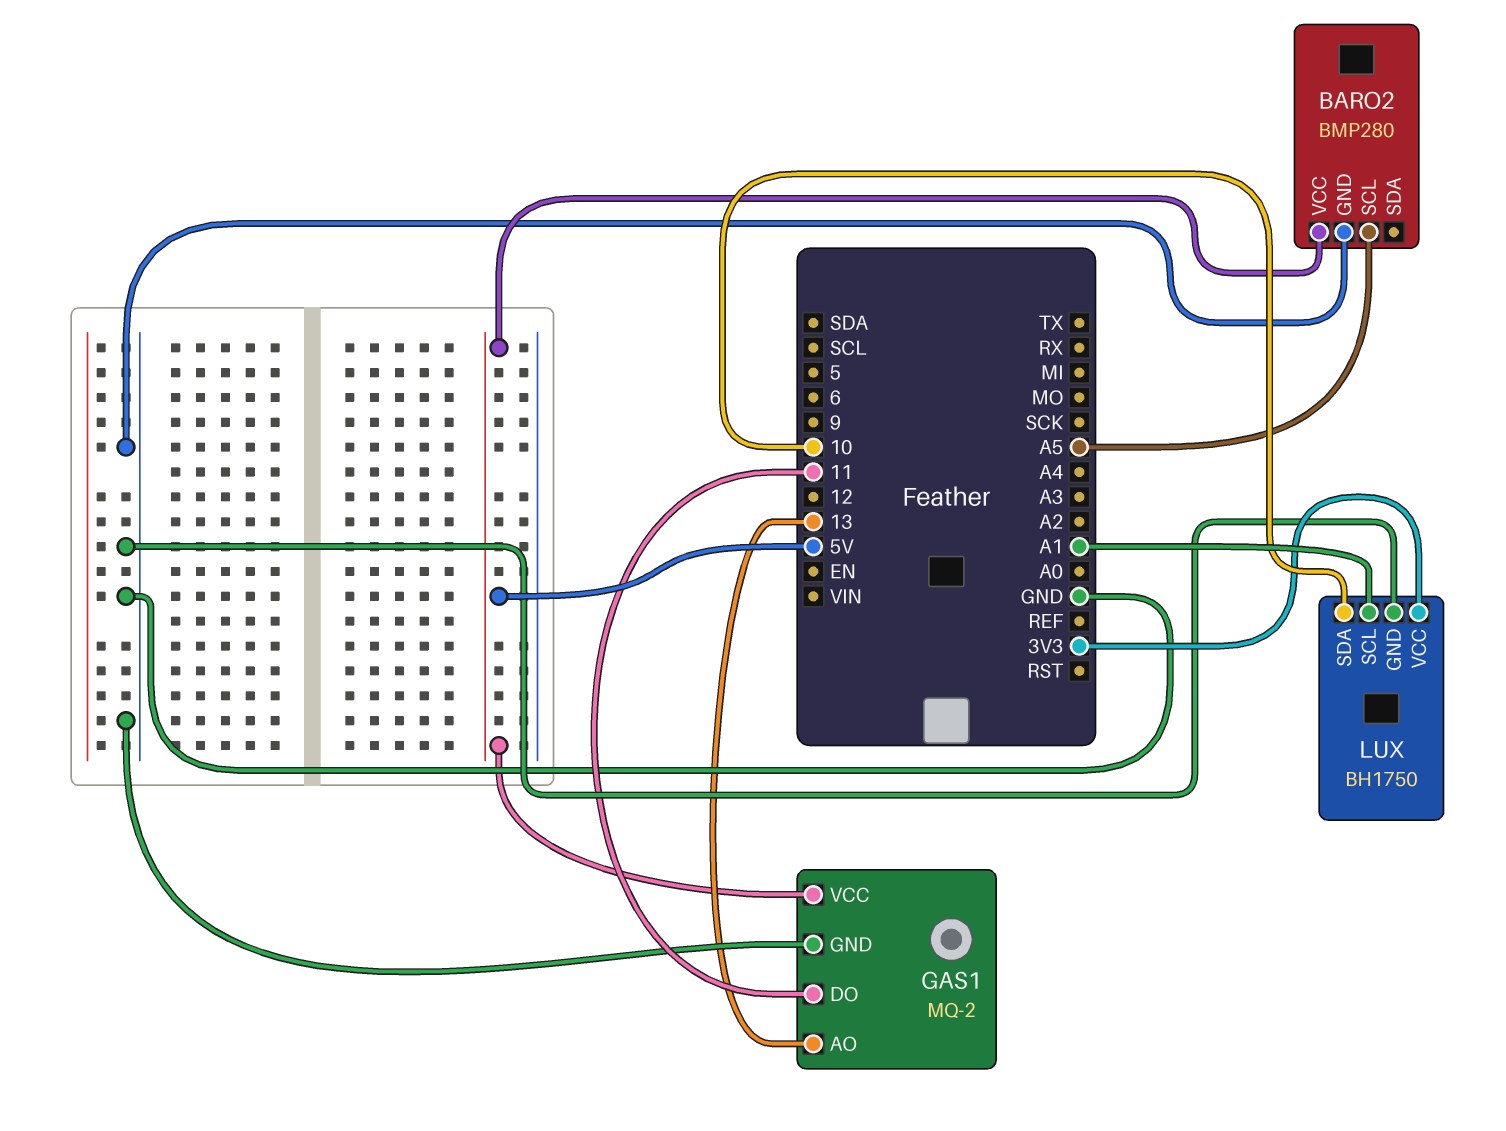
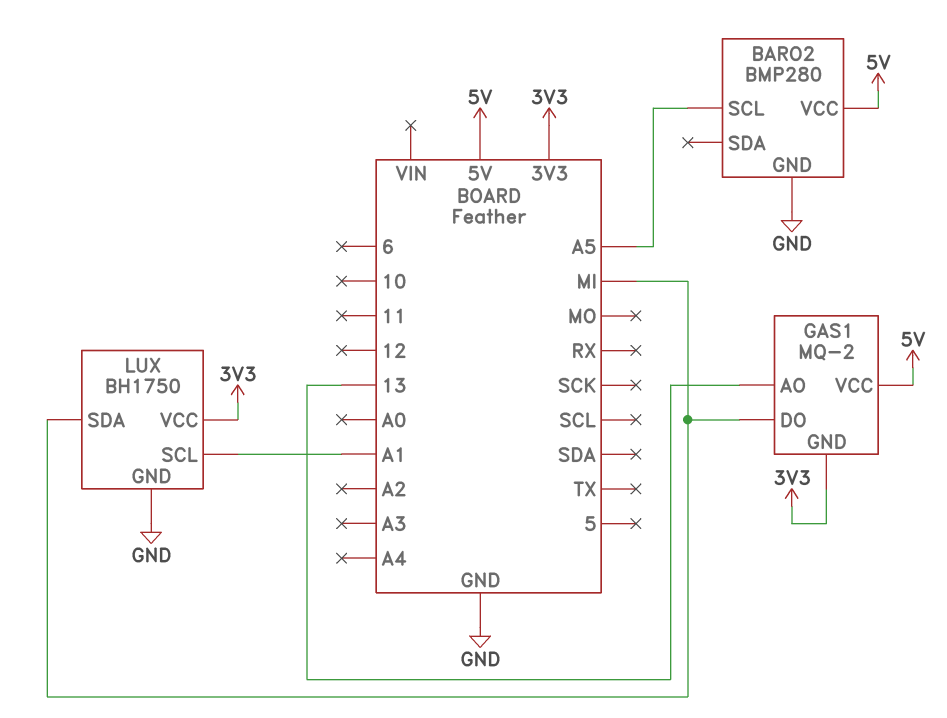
GAS1 pin DO: 11 -> MI
GAS1 pin GND: GND -> 3V3
LUX pin SDA: 10 -> MI

